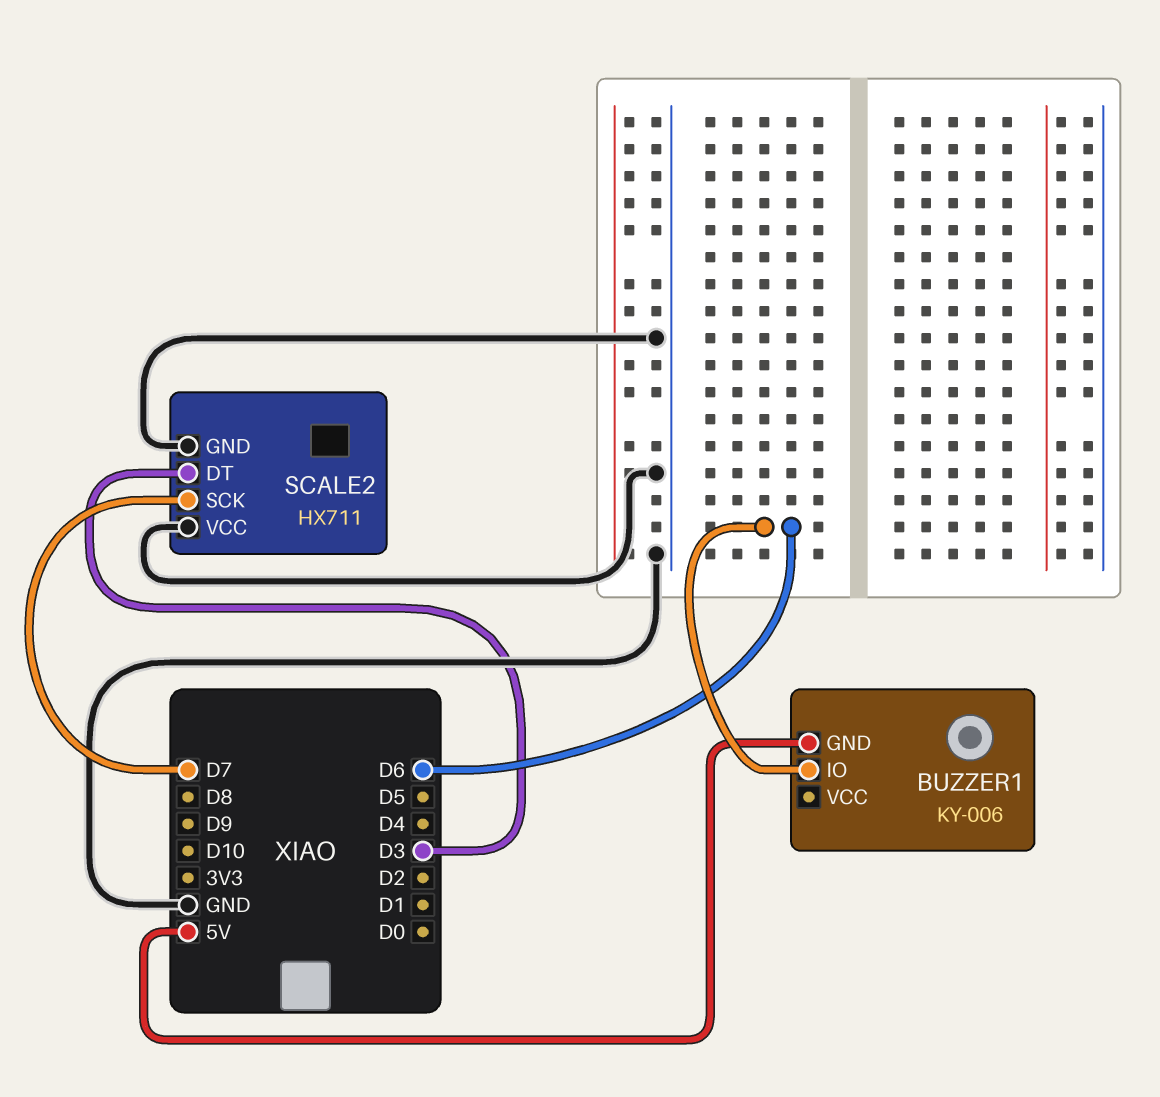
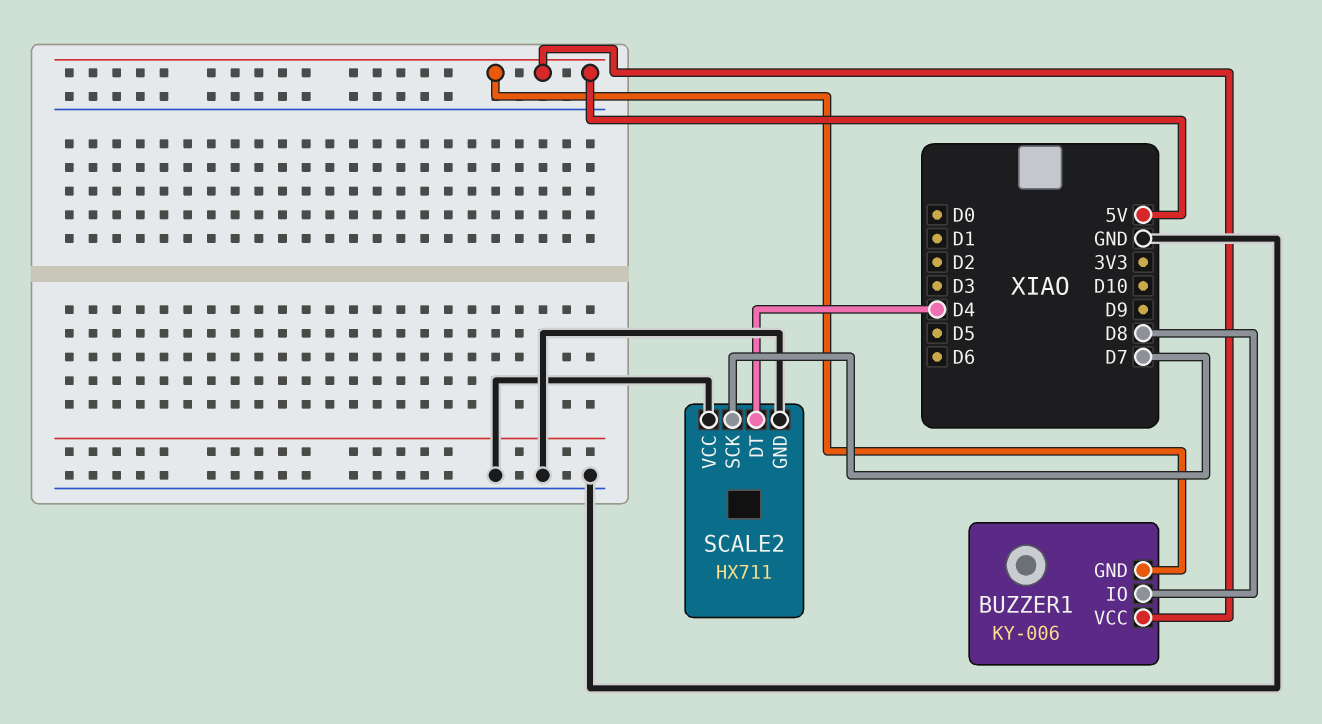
BUZZER1 pin IO: D6 -> D8
BUZZER1 pin VCC: none -> 5V
SCALE2 pin DT: D3 -> D4

